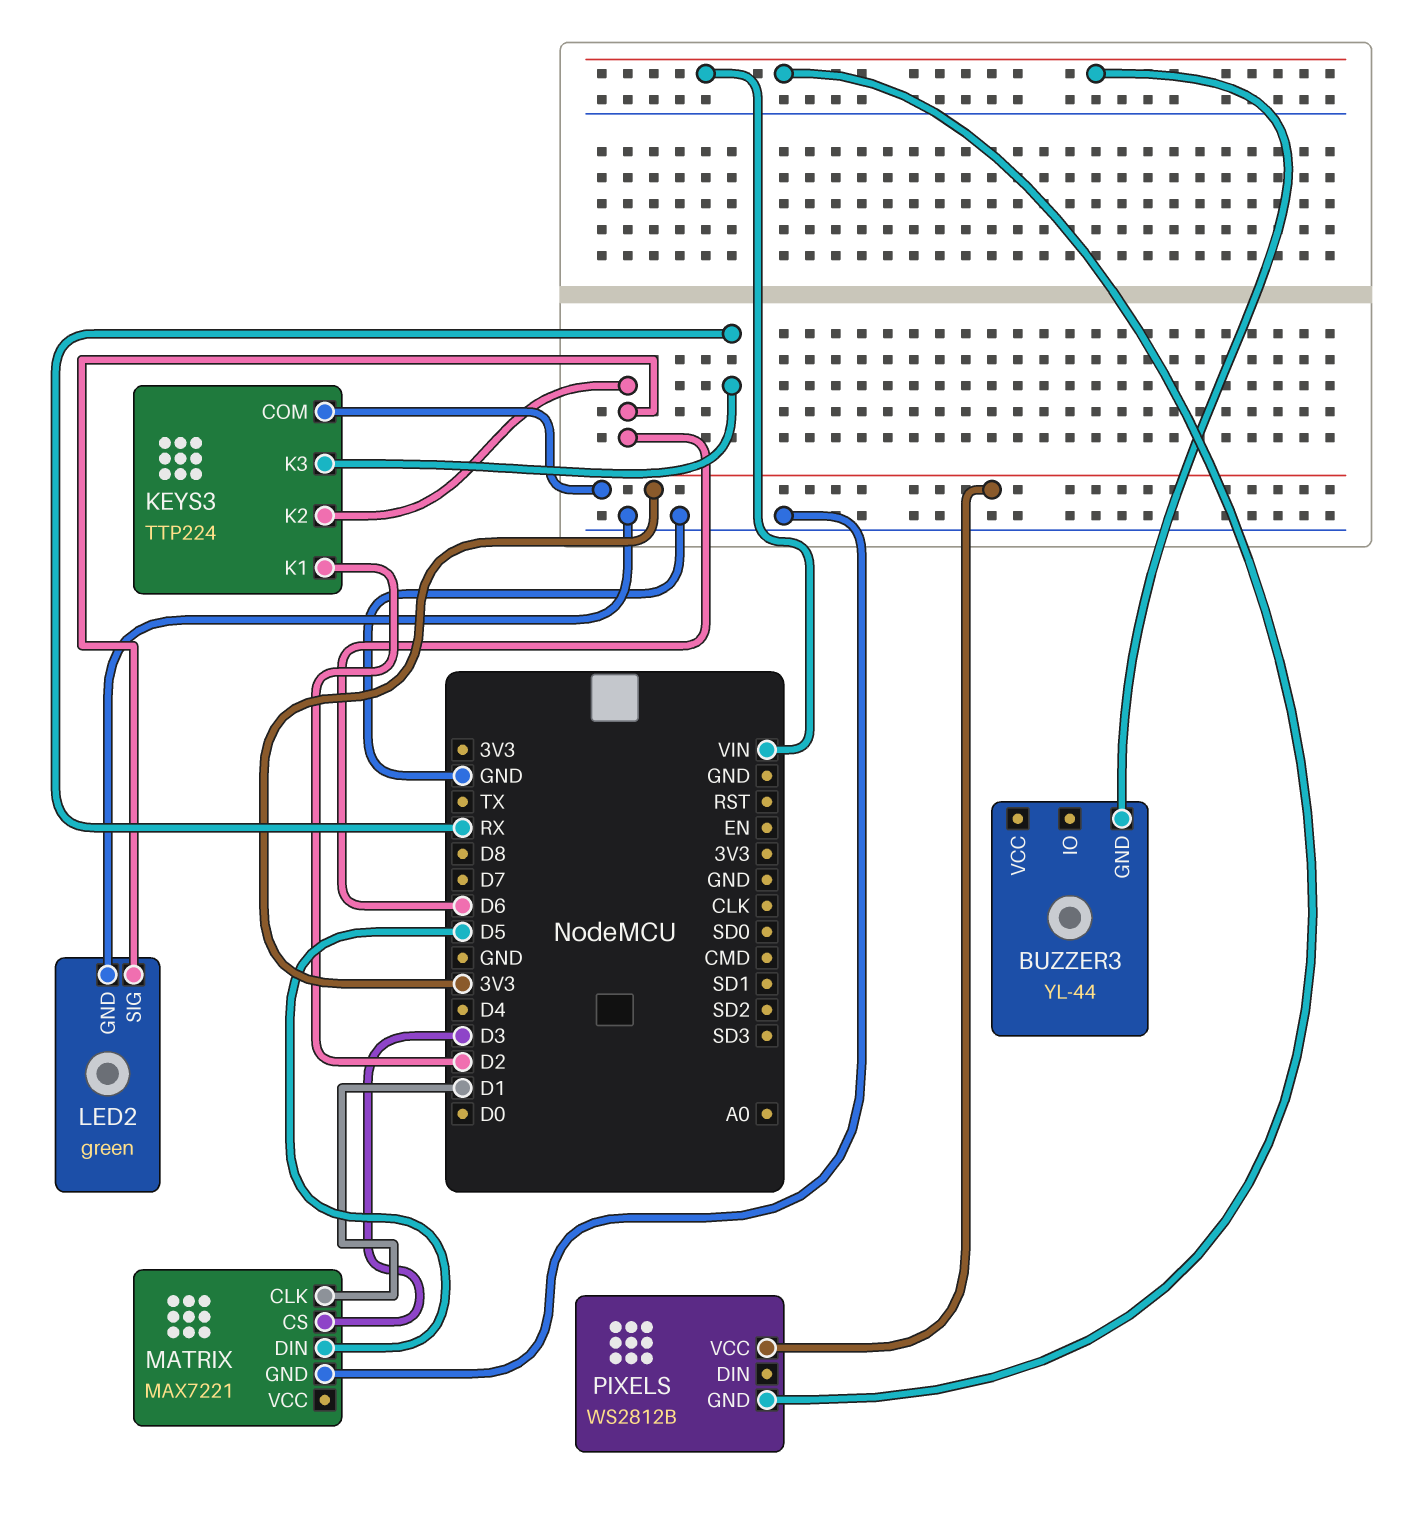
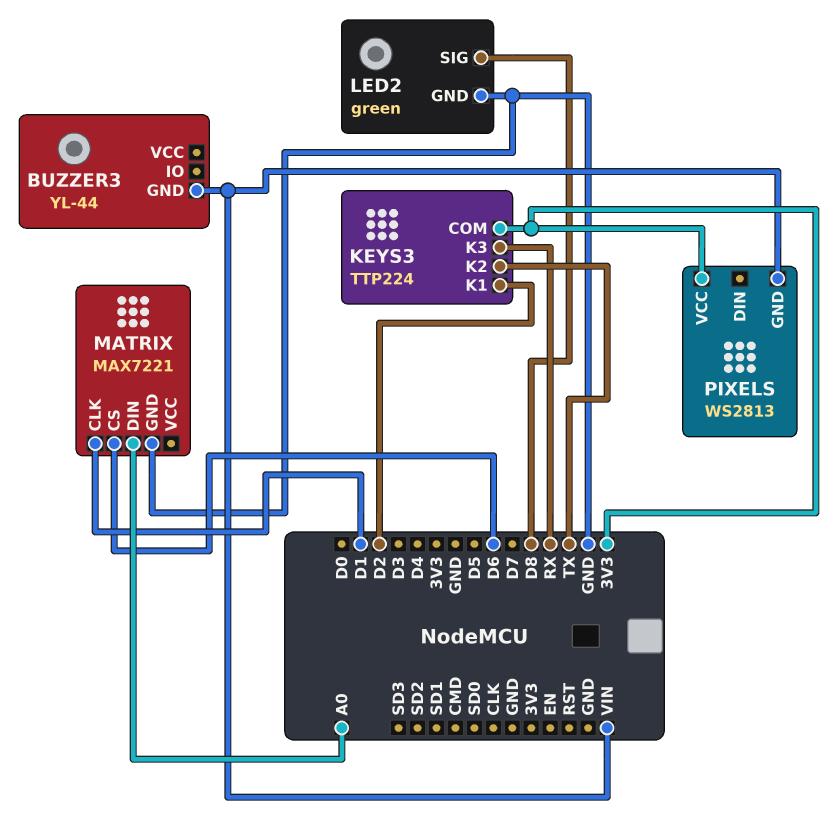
KEYS3 pin K2: D6 -> TX
LED2 pin SIG: D6 -> D8
MATRIX pin CS: D3 -> D6
MATRIX pin DIN: D5 -> A0
PIXELS: WS2812B -> WS2813

